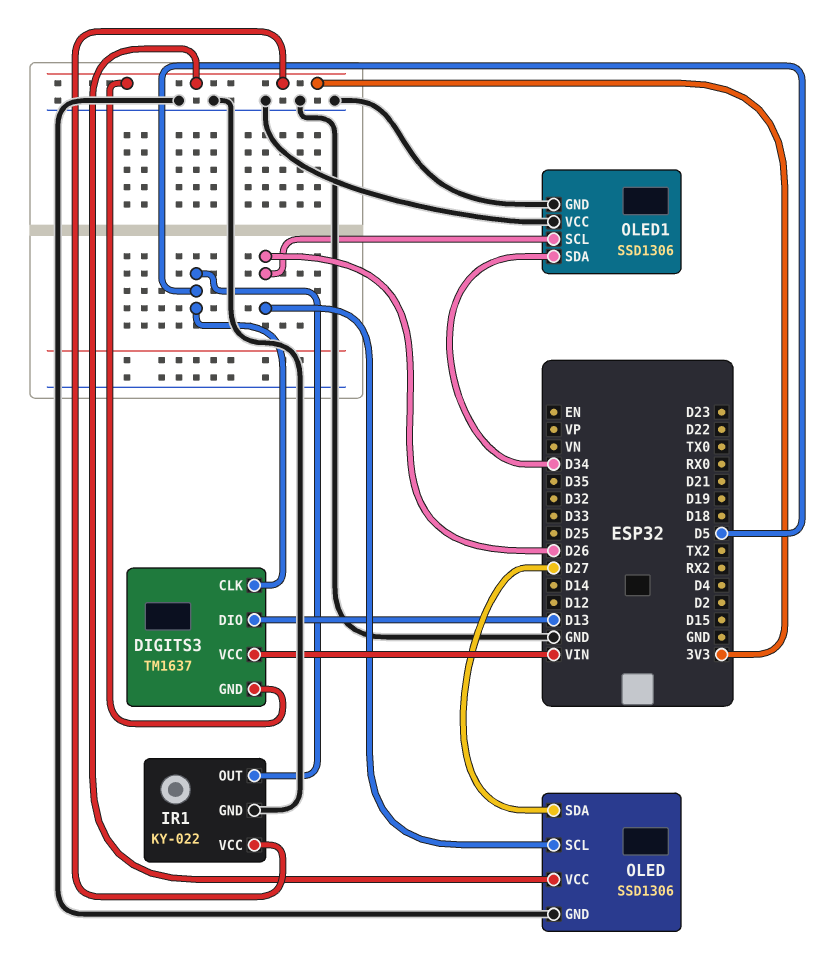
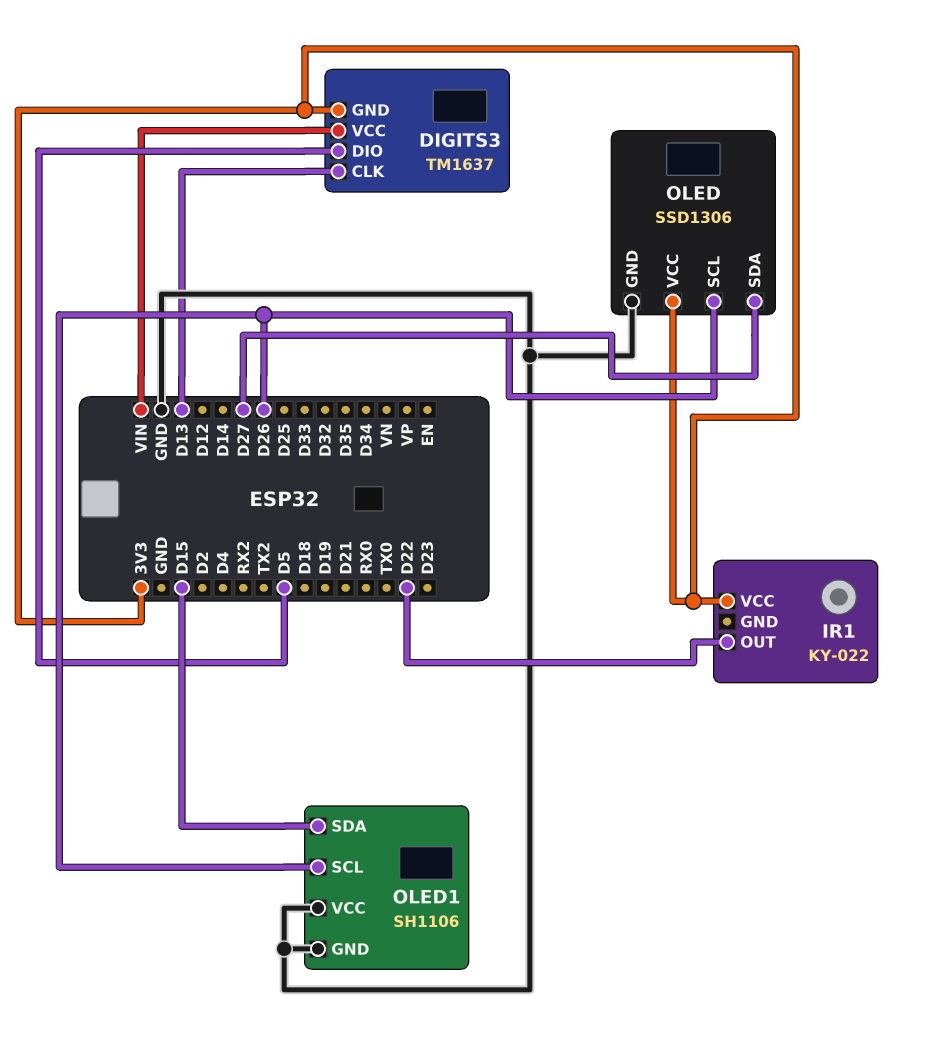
DIGITS3 pin CLK: D5 -> D13
DIGITS3 pin DIO: D13 -> D5
IR1 pin GND: GND -> none
IR1 pin OUT: D5 -> D22
OLED1: SSD1306 -> SH1106
OLED1 pin SDA: D34 -> D15

